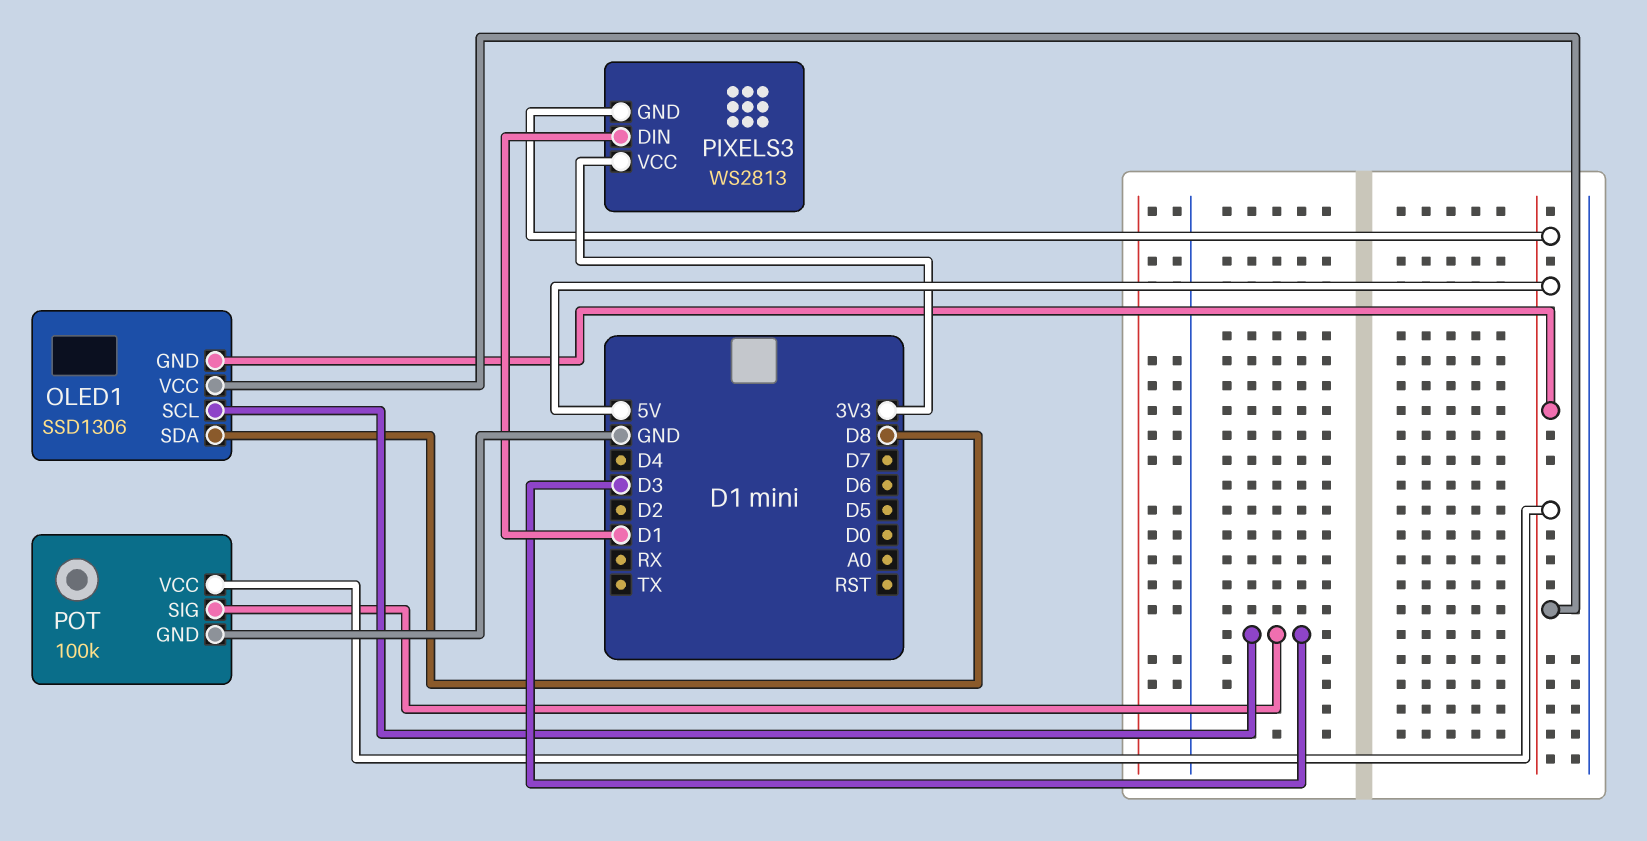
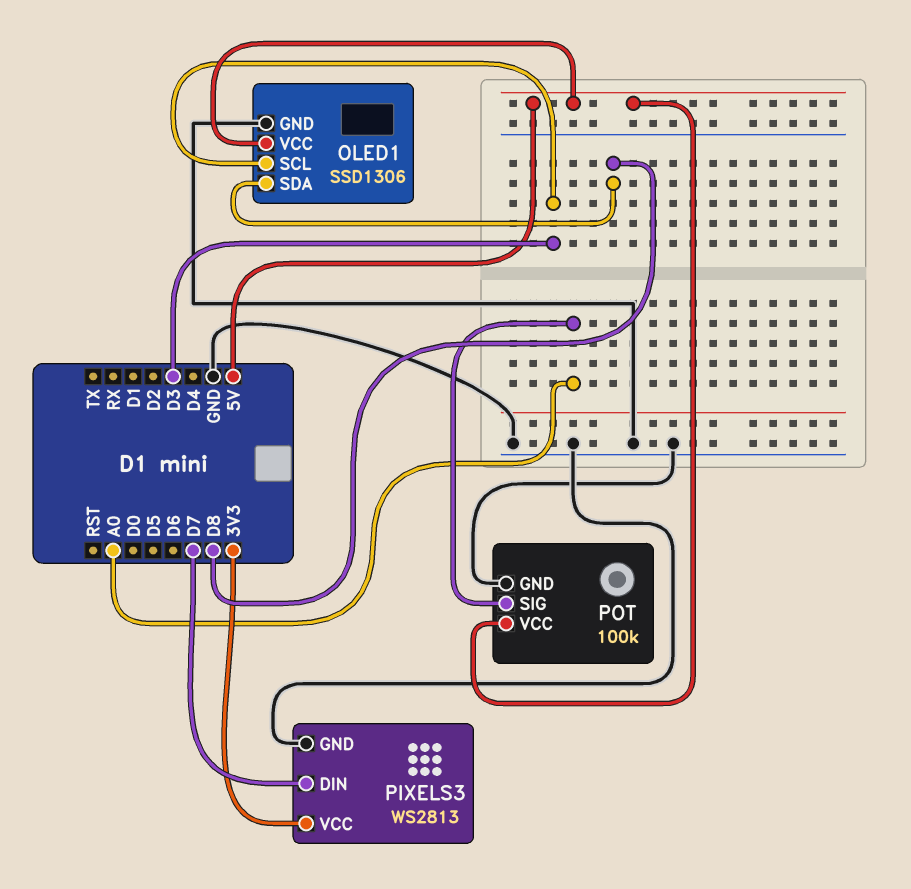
OLED1 pin GND: 5V -> GND
PIXELS3 pin DIN: D1 -> D7
PIXELS3 pin GND: 5V -> GND
POT pin SIG: D3 -> A0

